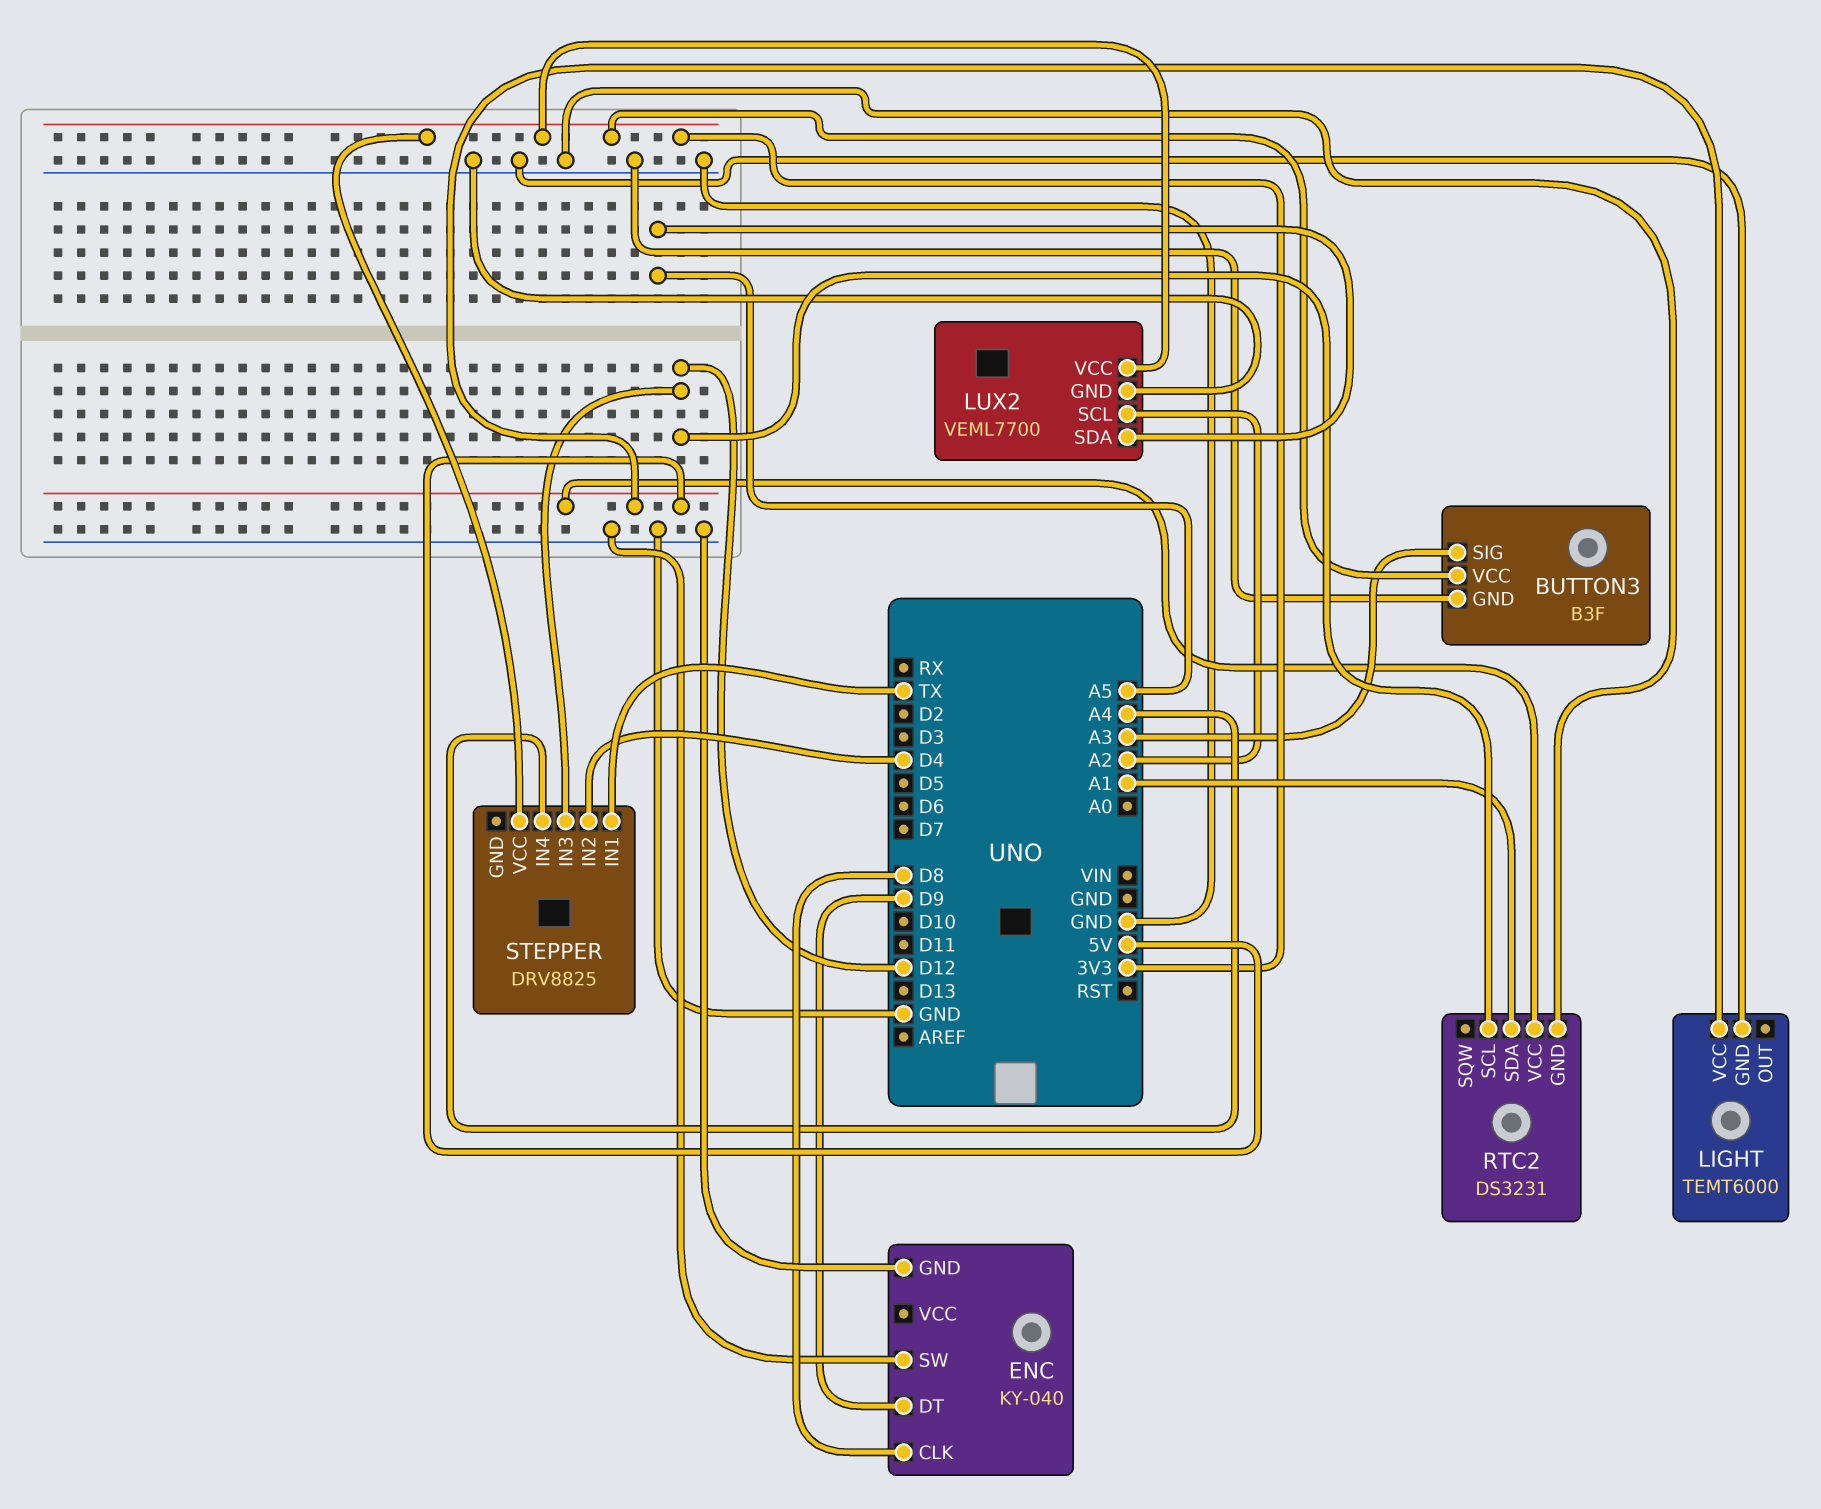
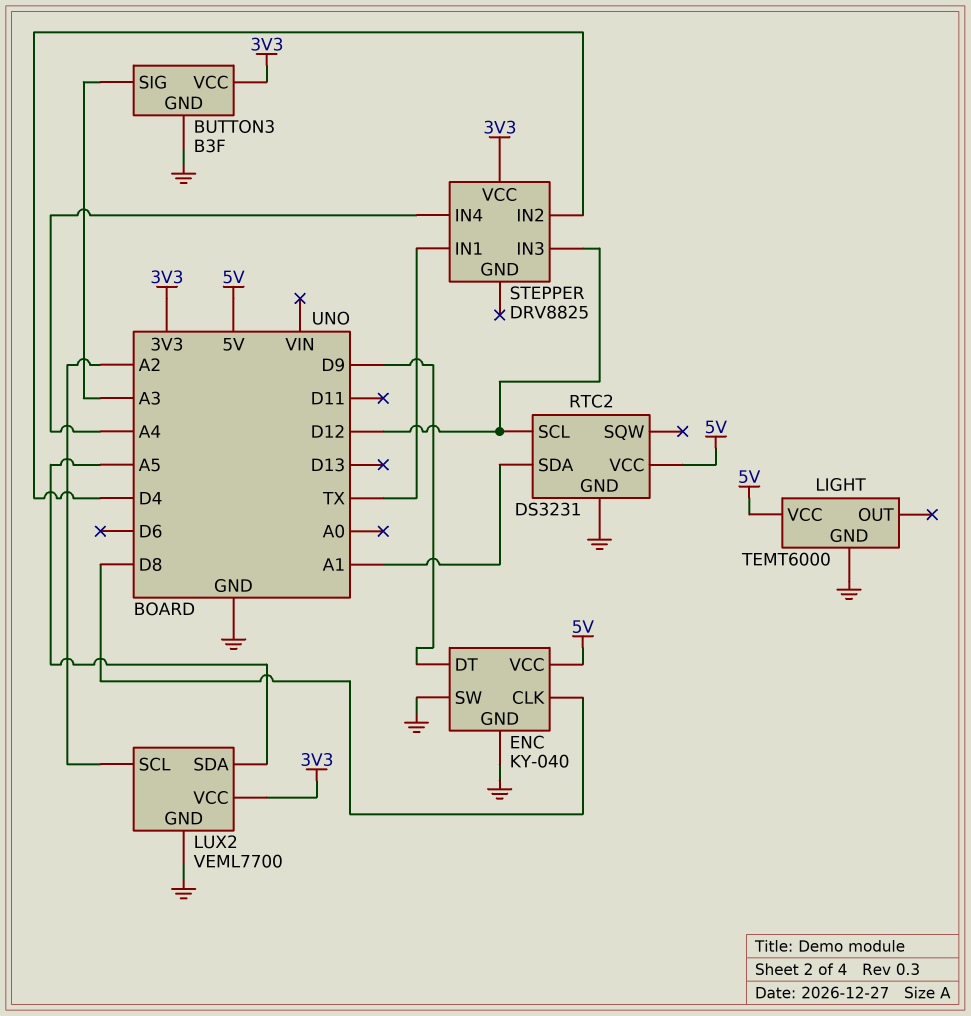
ENC pin VCC: none -> 5V

